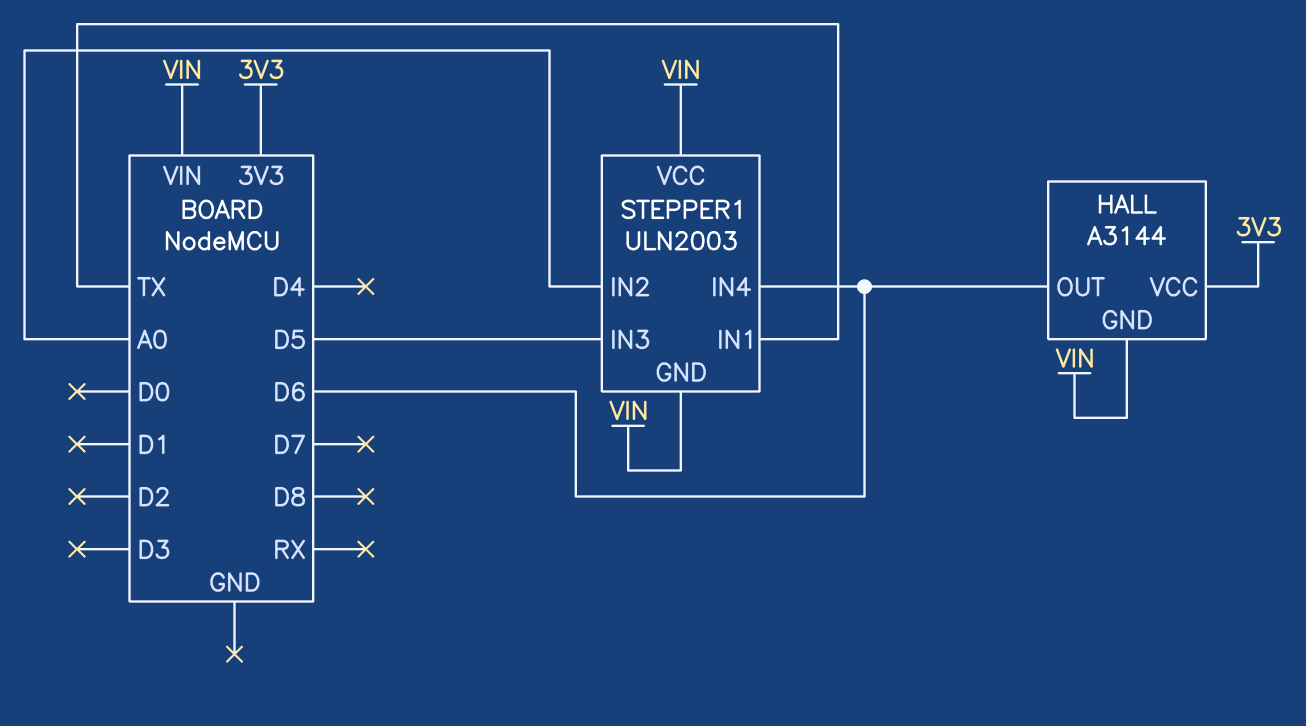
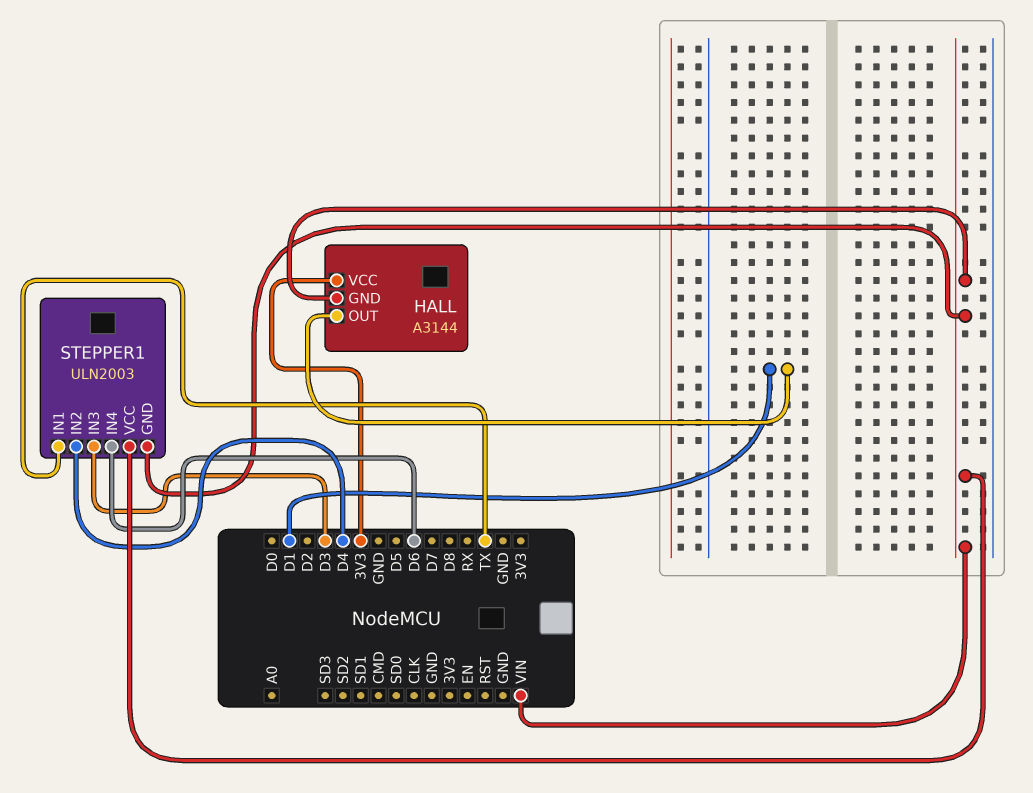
HALL pin OUT: D6 -> D1
STEPPER1 pin IN2: A0 -> D4
STEPPER1 pin IN3: D5 -> D3

